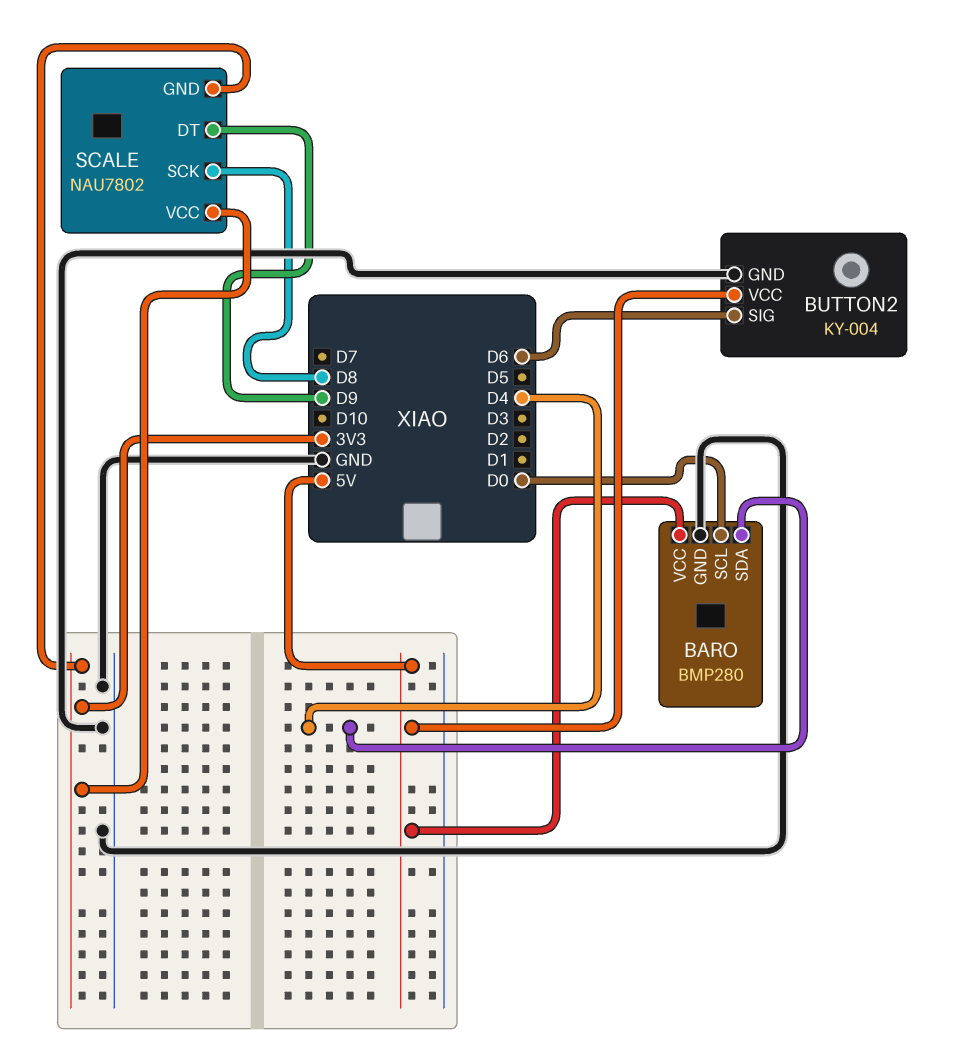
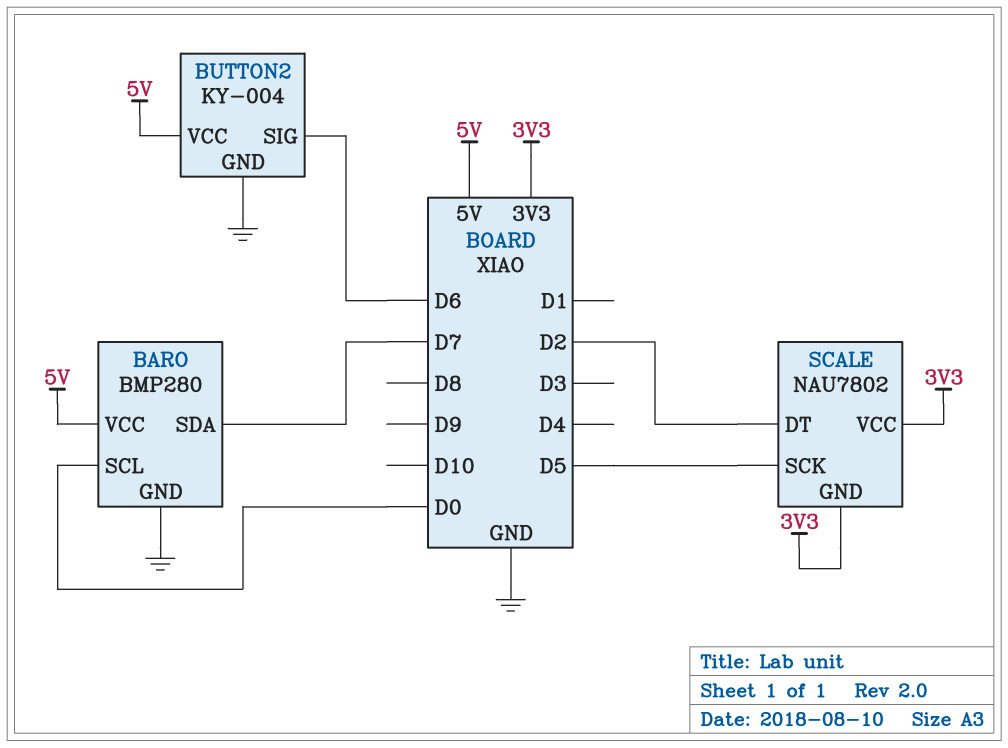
BARO pin SDA: D4 -> D7
SCALE pin DT: D9 -> D2
SCALE pin SCK: D8 -> D5

